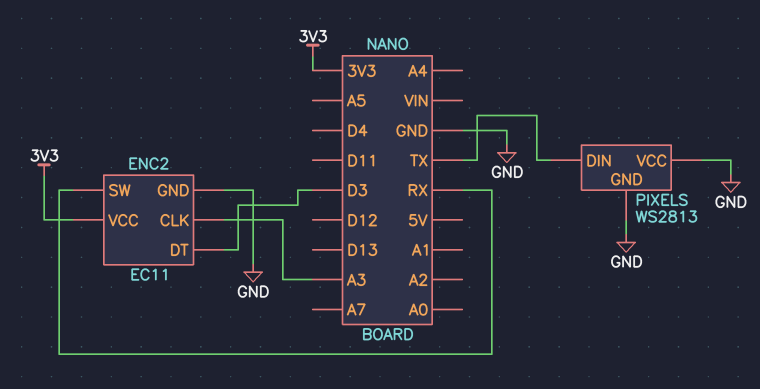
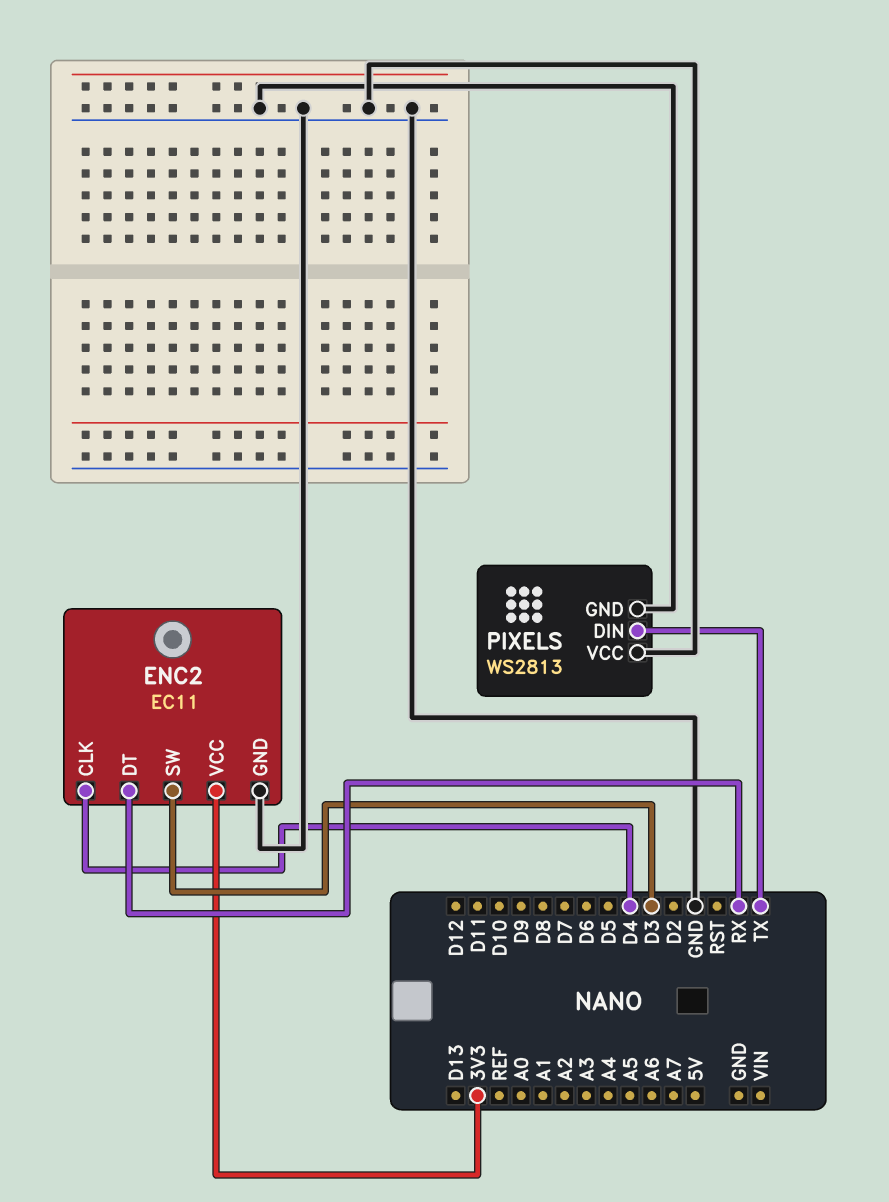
ENC2 pin CLK: A3 -> D4
ENC2 pin DT: D3 -> RX
ENC2 pin SW: RX -> D3

